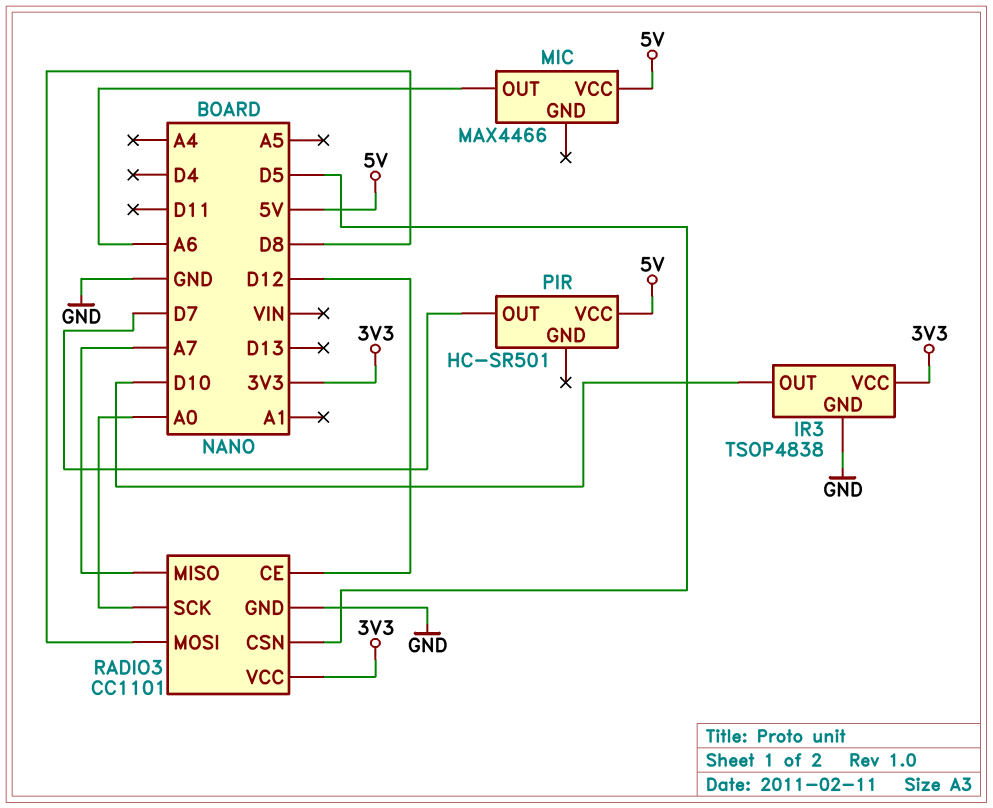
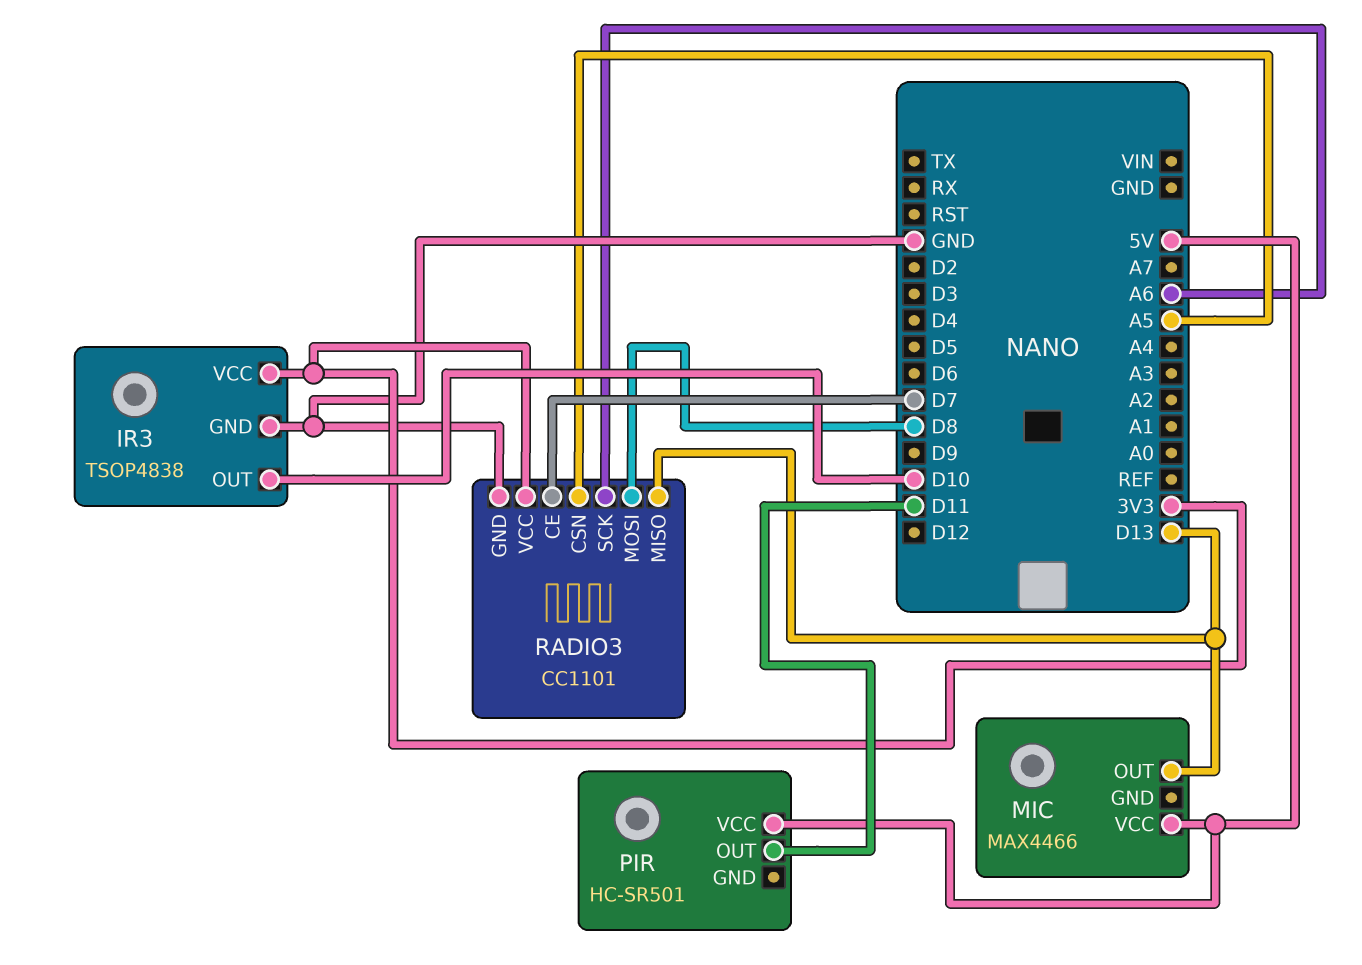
MIC pin OUT: A6 -> D13
PIR pin OUT: D7 -> D11
RADIO3 pin CE: D12 -> D7
RADIO3 pin CSN: D5 -> A5
RADIO3 pin MISO: A7 -> D13
RADIO3 pin SCK: A0 -> A6

